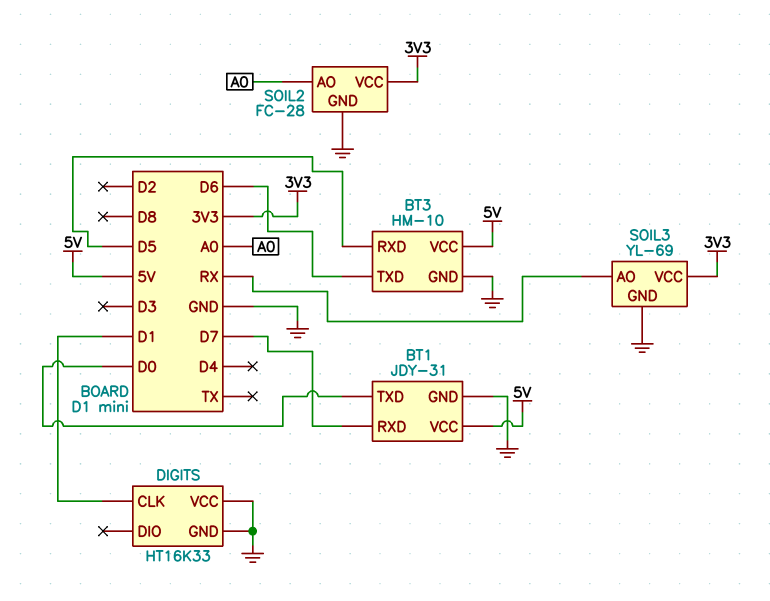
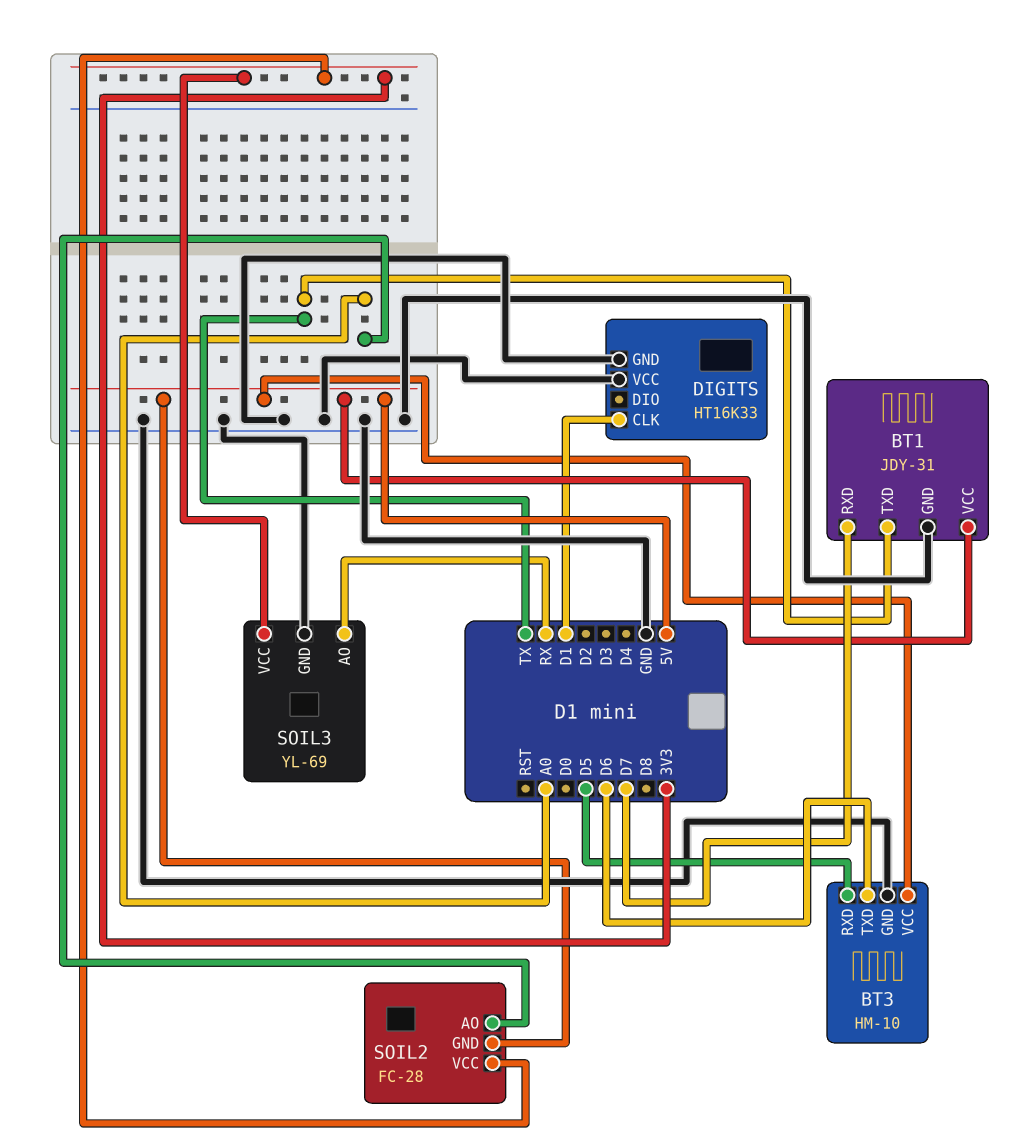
BT1 pin TXD: D0 -> TX
SOIL2 pin GND: GND -> 5V

